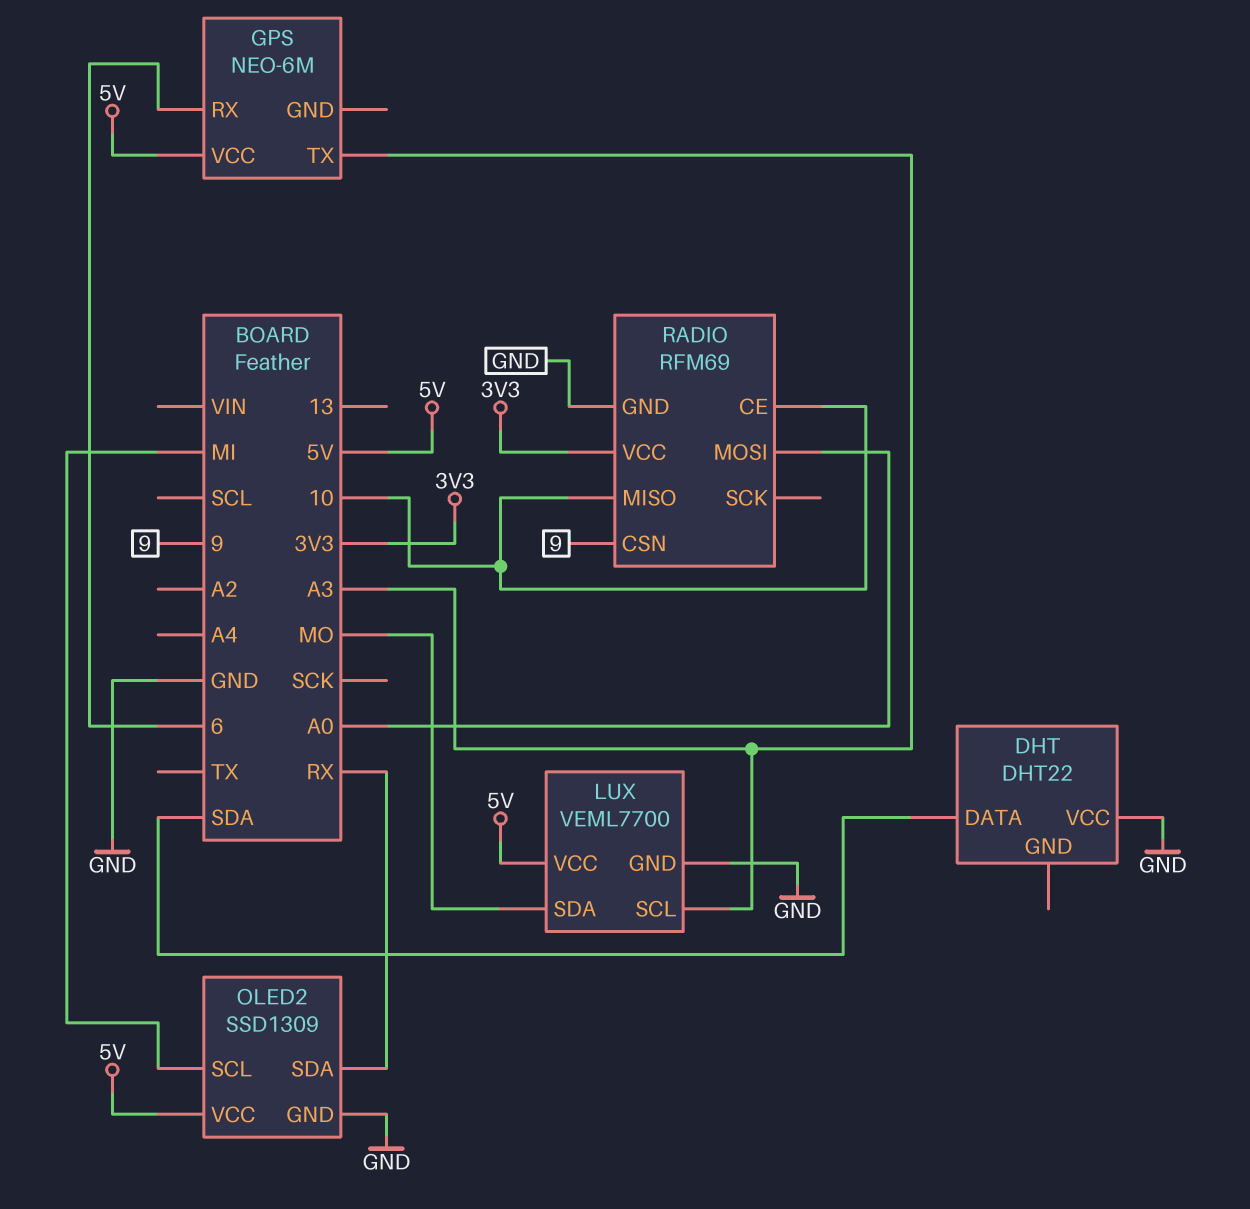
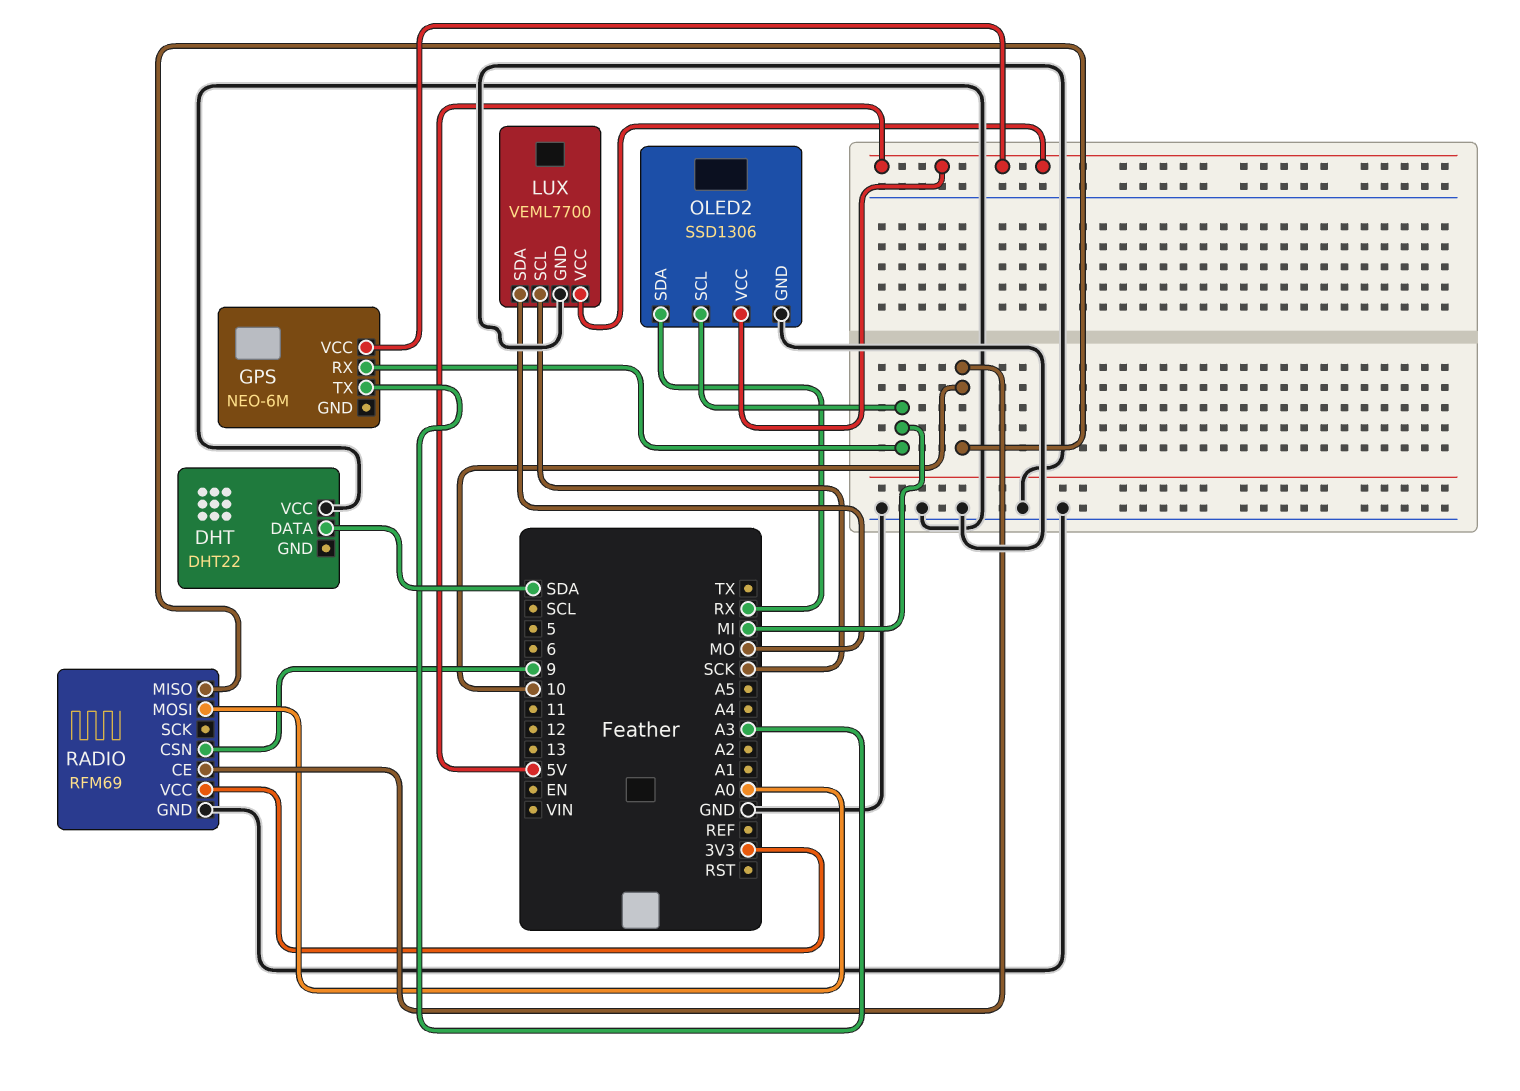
GPS pin RX: 6 -> MI
LUX pin SCL: A3 -> SCK
OLED2: SSD1309 -> SSD1306

